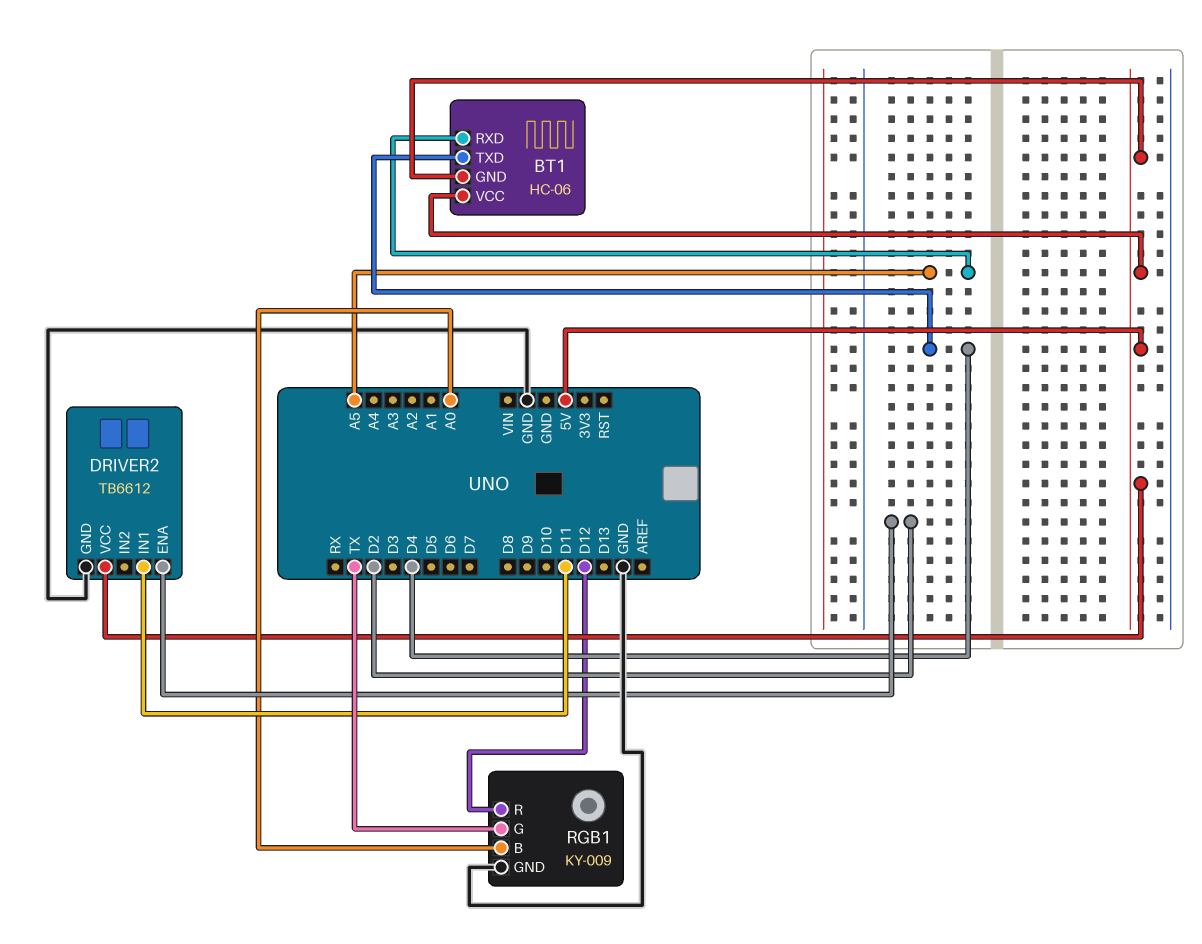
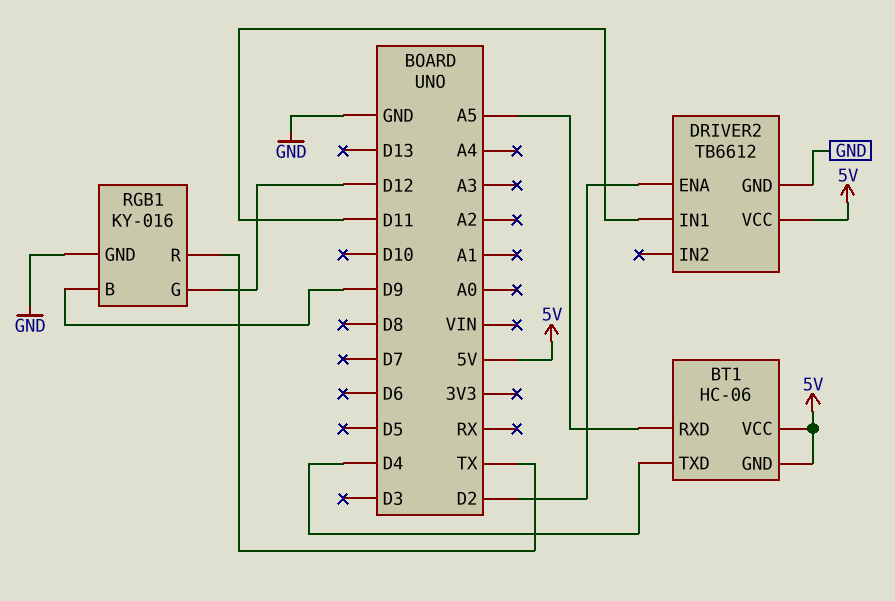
RGB1: KY-009 -> KY-016
RGB1 pin B: A0 -> D9
RGB1 pin G: TX -> D12
RGB1 pin R: D12 -> TX

